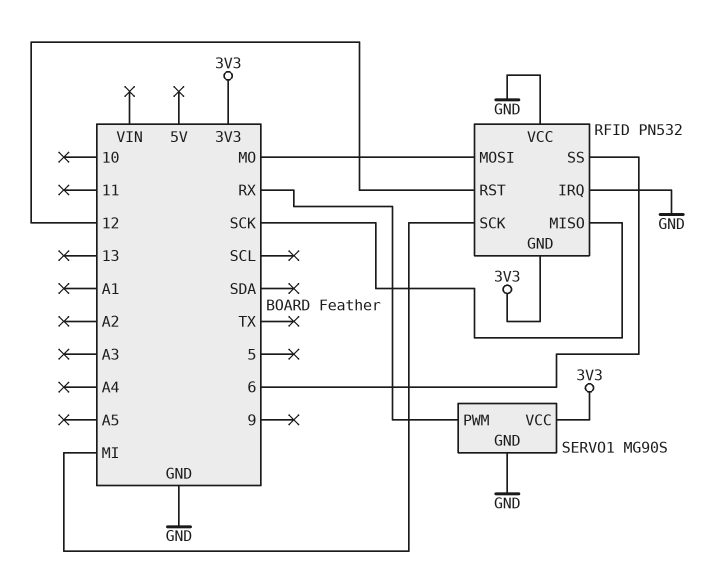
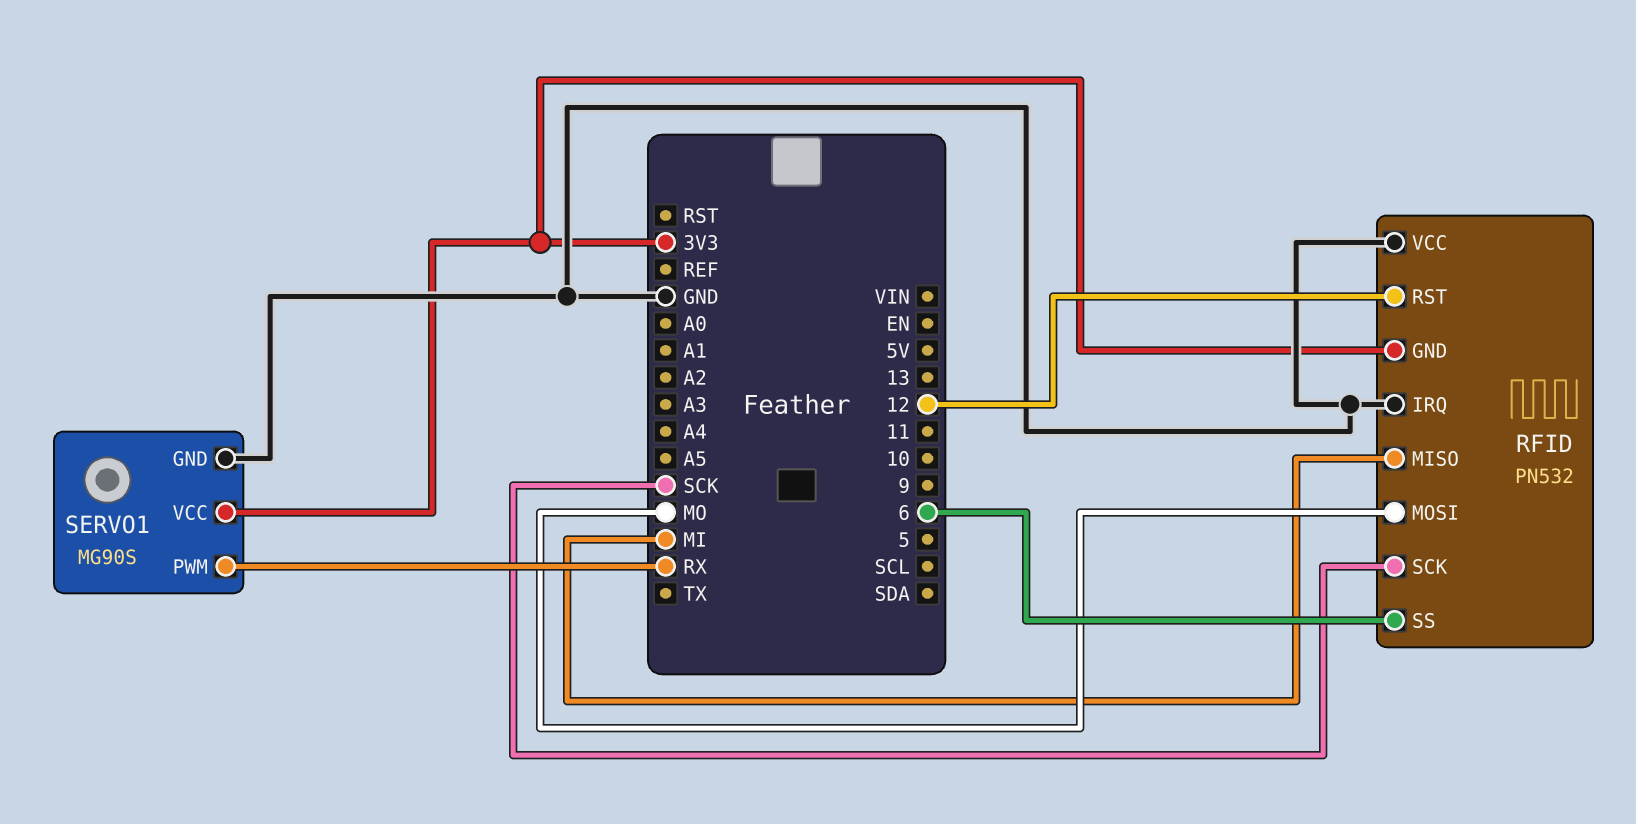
RFID pin MISO: SCK -> MI
RFID pin SCK: MI -> SCK

